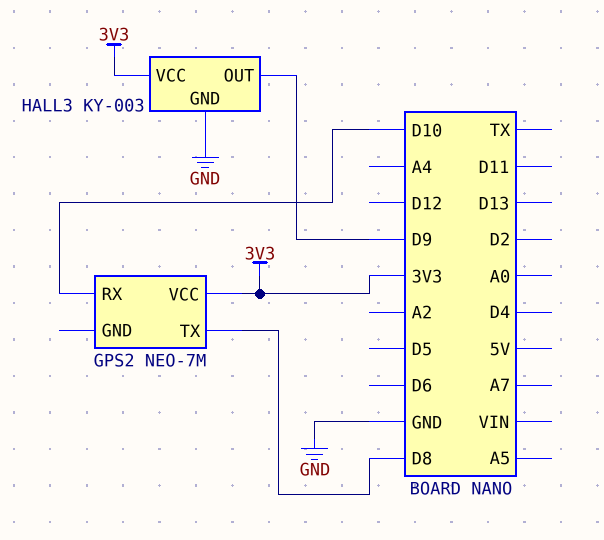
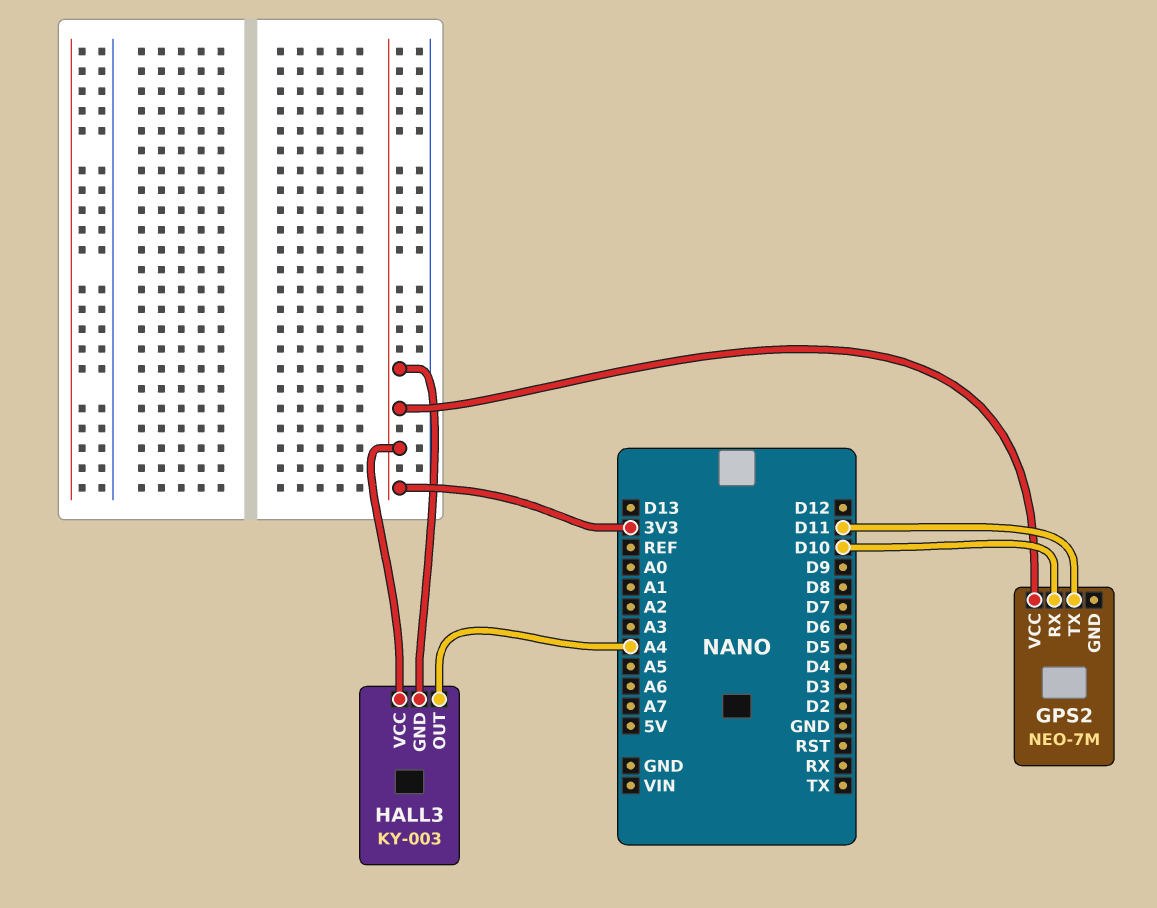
GPS2 pin TX: D8 -> D11
HALL3 pin GND: GND -> 3V3
HALL3 pin OUT: D9 -> A4

